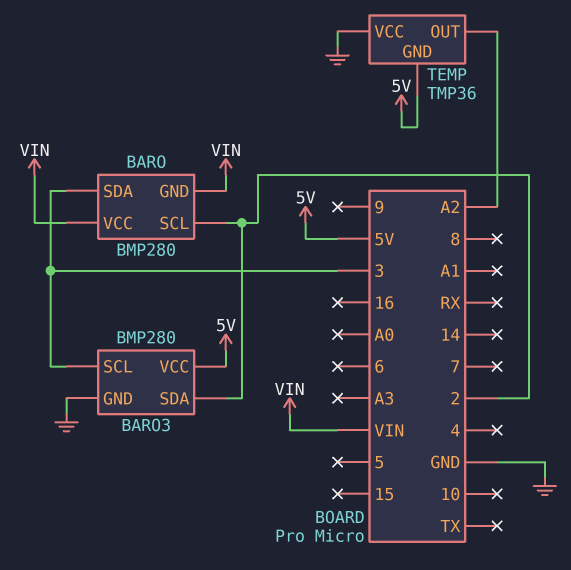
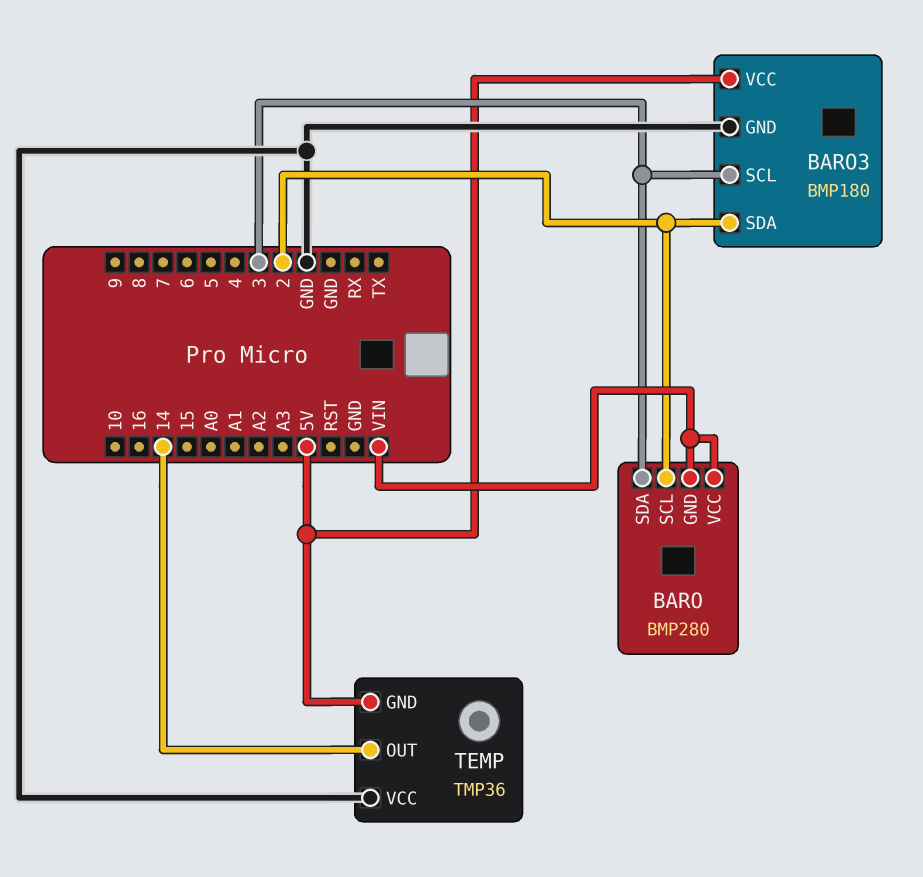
BARO3: BMP280 -> BMP180
TEMP pin OUT: A2 -> 14

